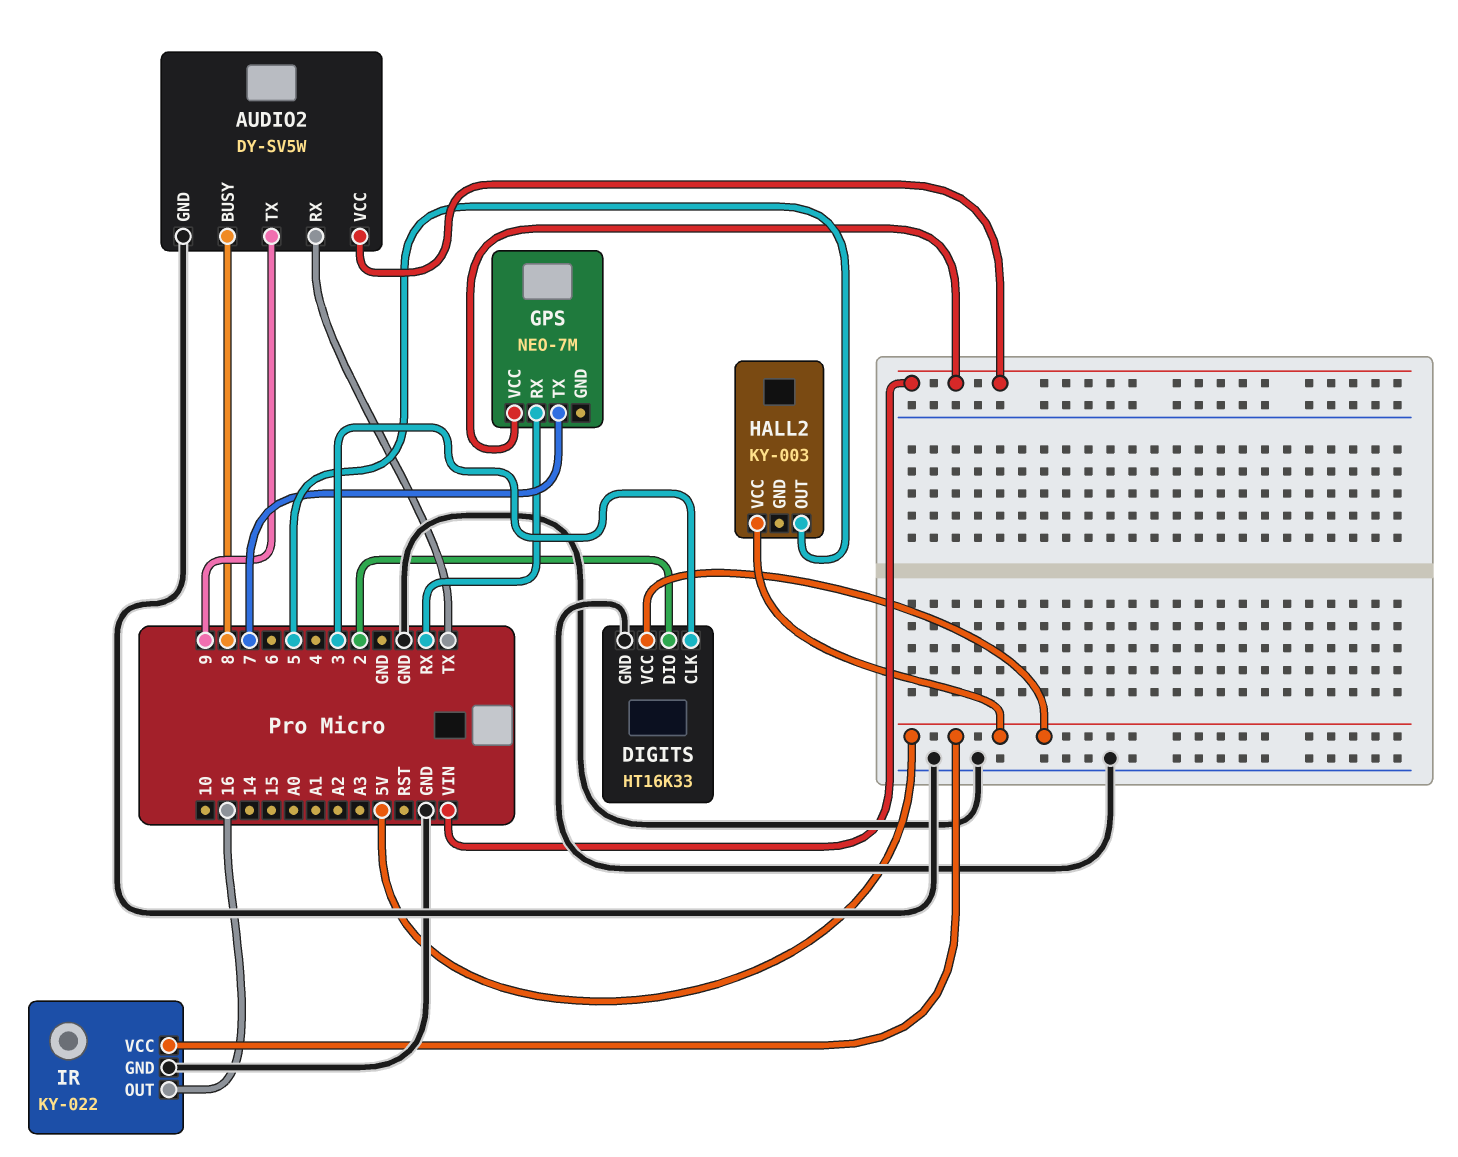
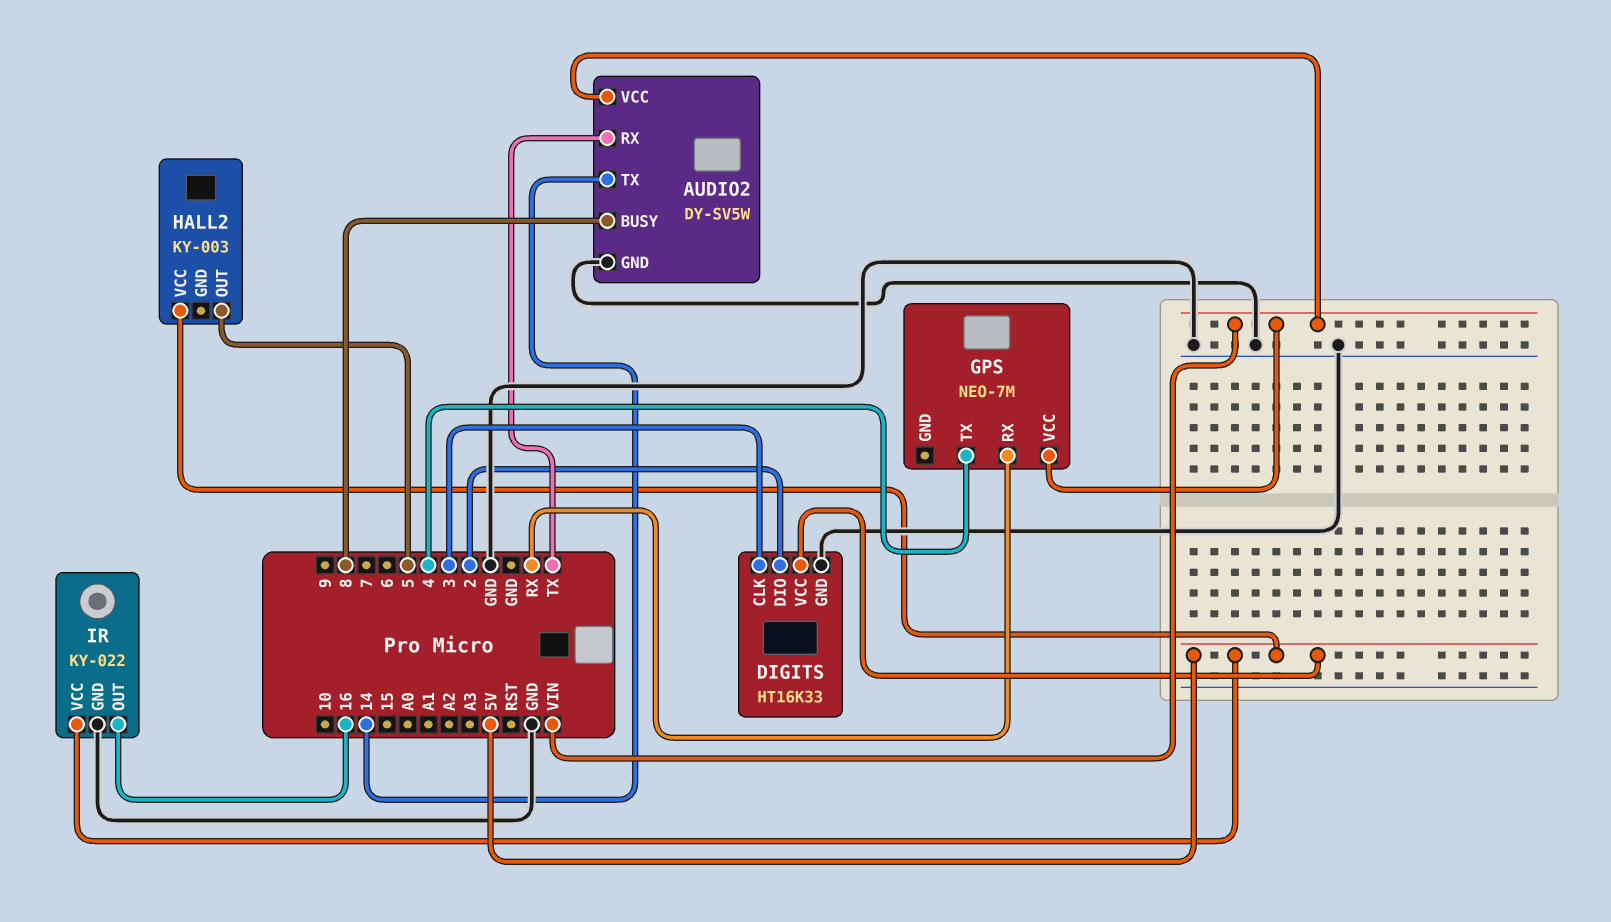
AUDIO2 pin TX: 9 -> 14
GPS pin TX: 7 -> 4

